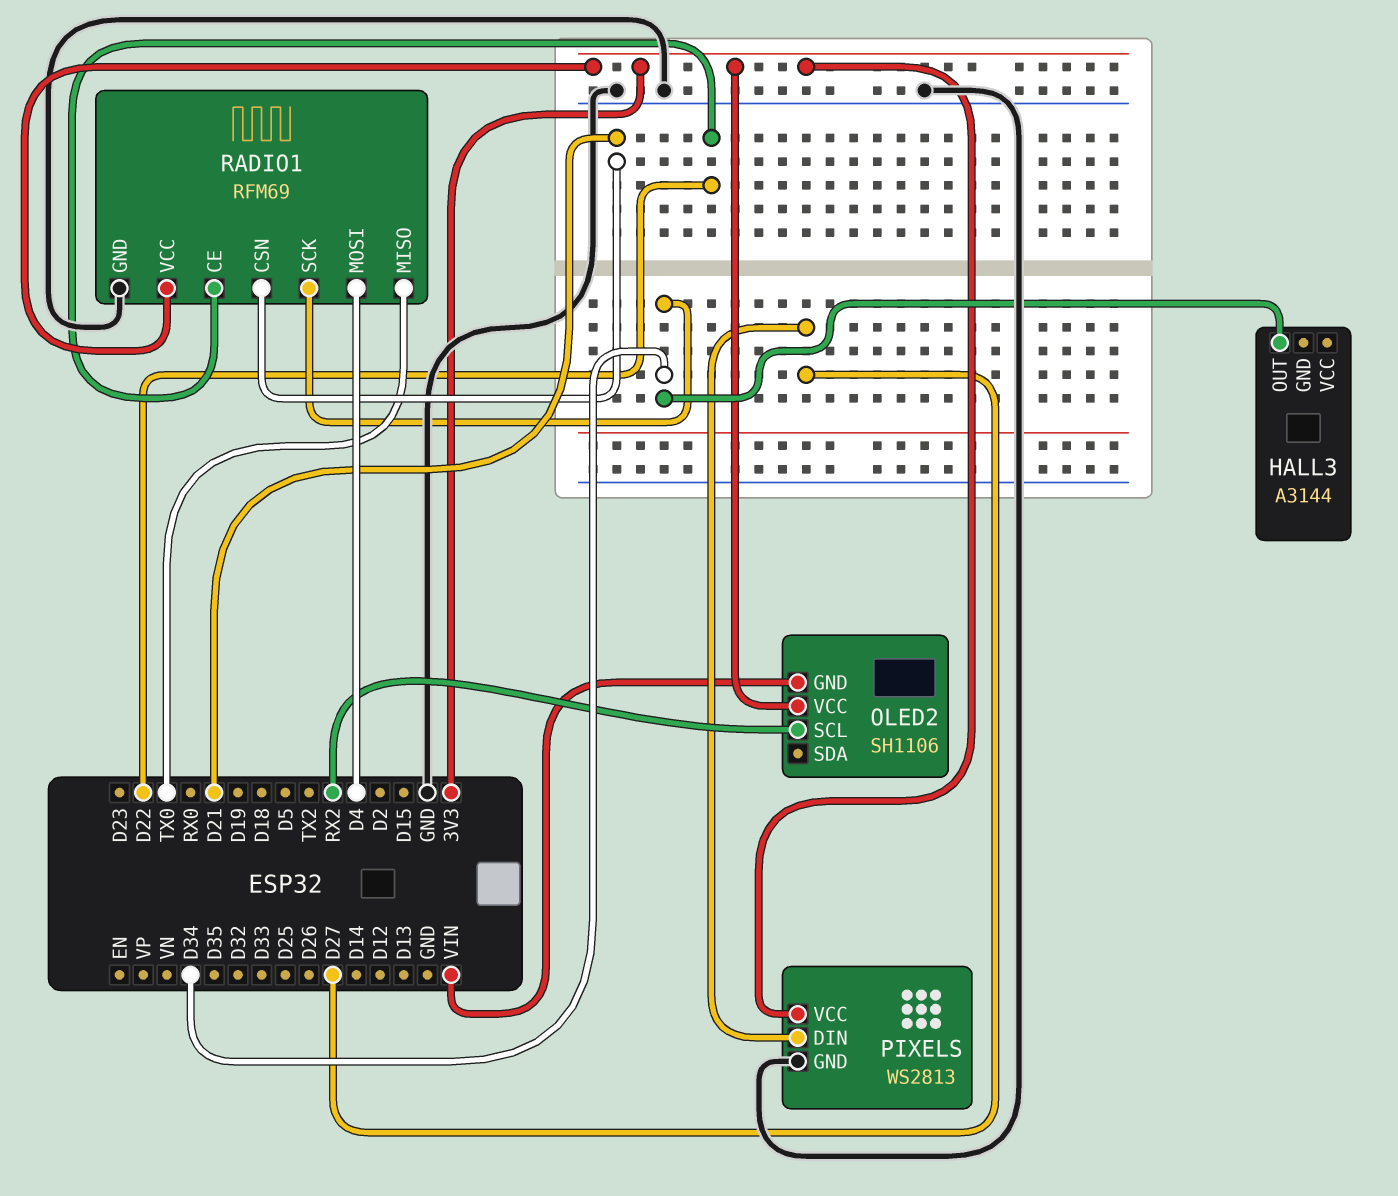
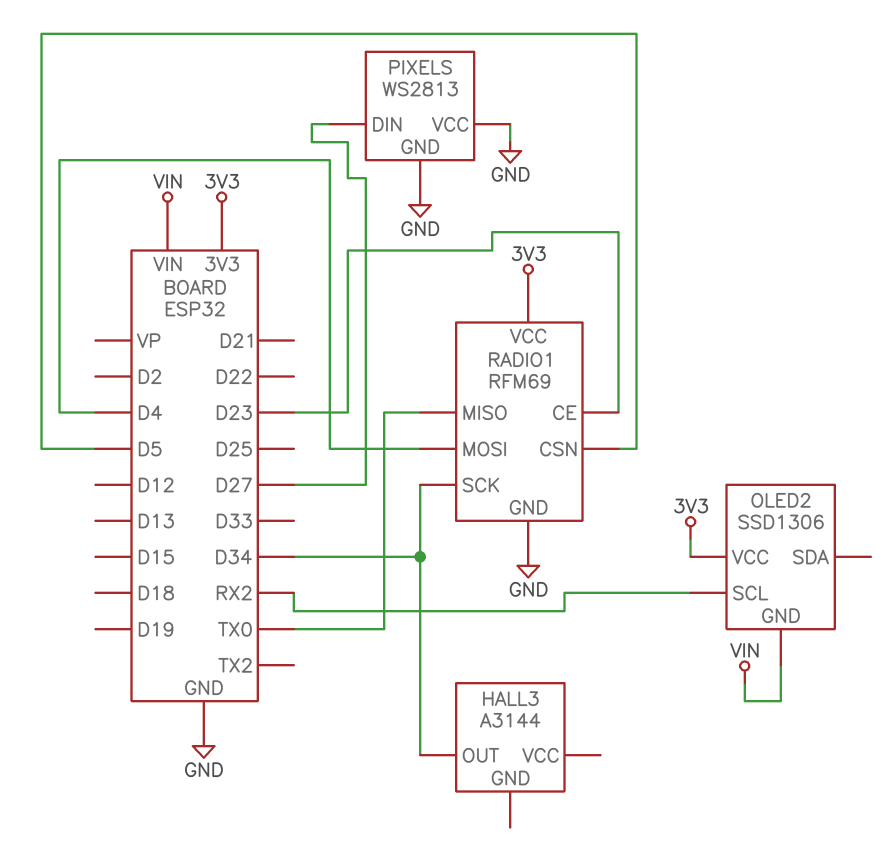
OLED2: SH1106 -> SSD1306
PIXELS pin VCC: 3V3 -> GND
RADIO1 pin CE: D22 -> D23
RADIO1 pin CSN: D21 -> D5

